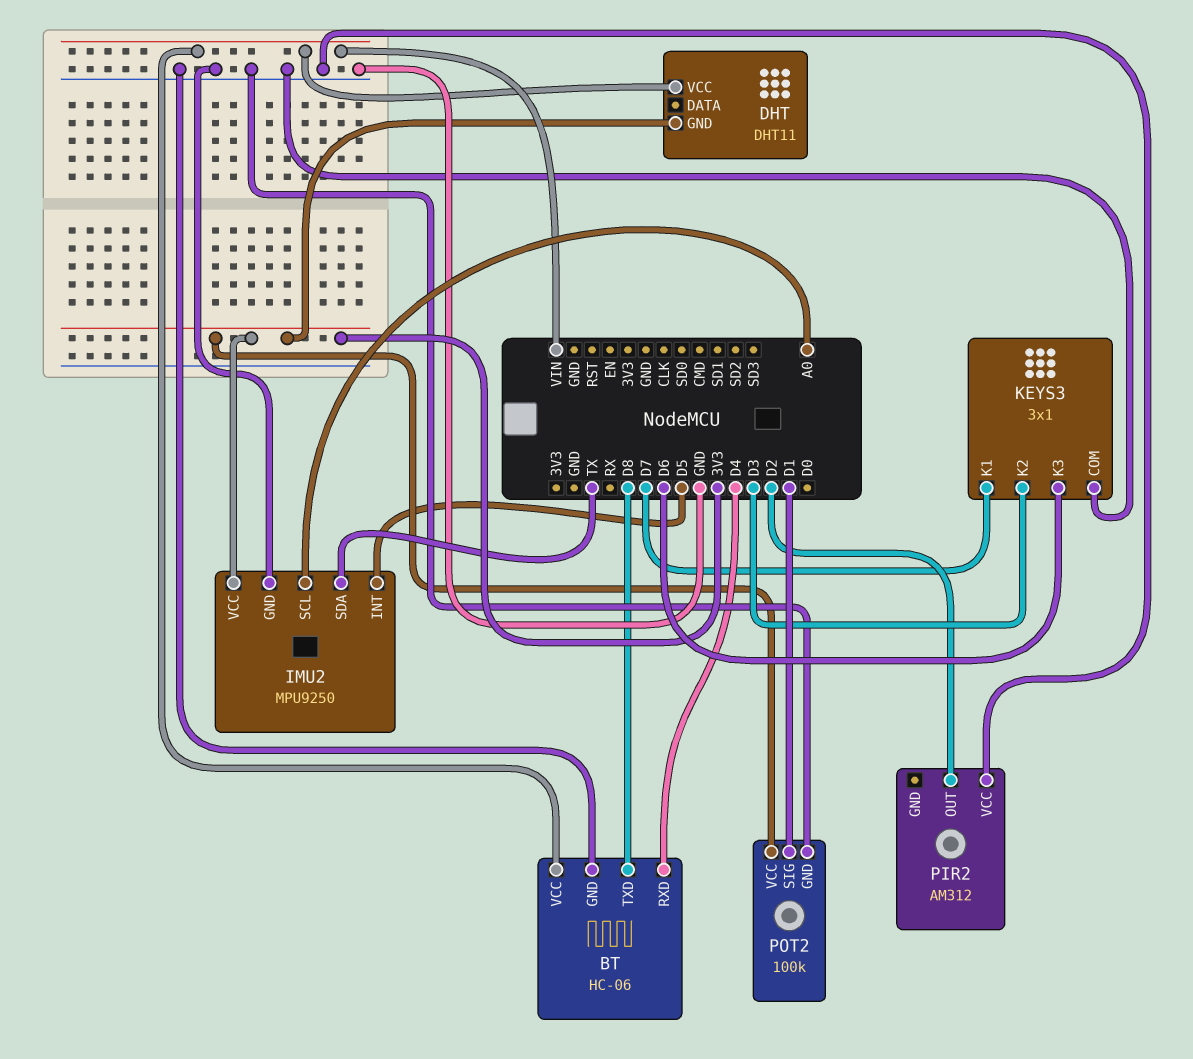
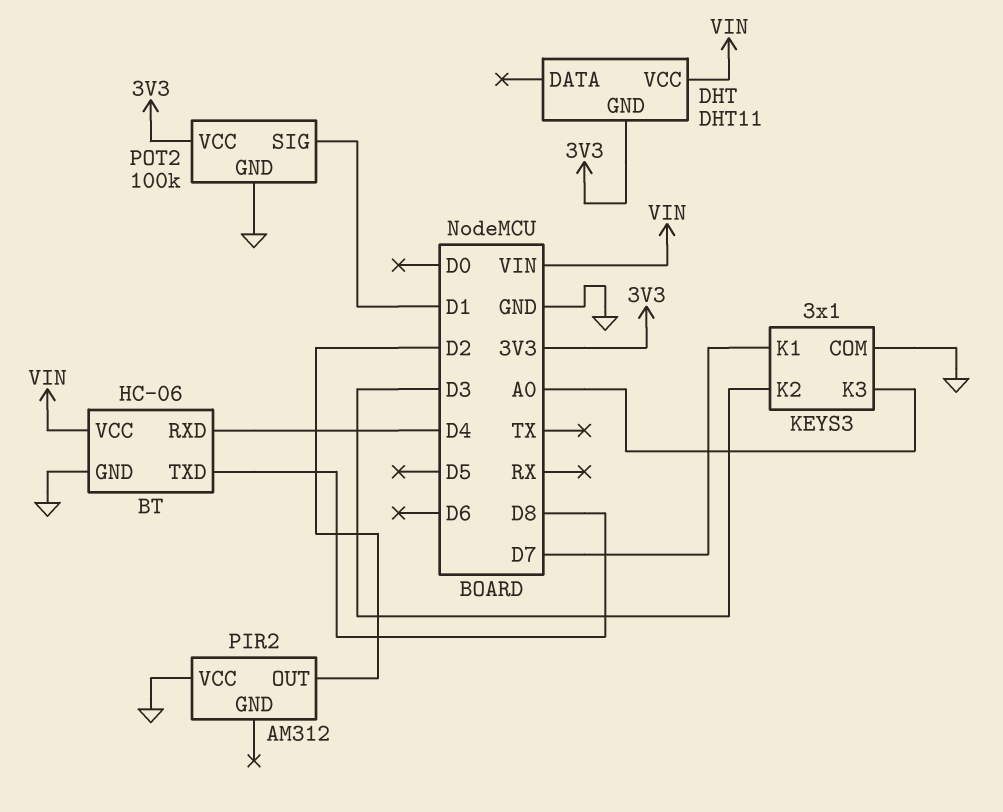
IMU2: MPU9250 -> none
IMU2 pin GND: GND -> none
IMU2 pin INT: D5 -> none
IMU2 pin SCL: A0 -> none
IMU2 pin SDA: TX -> none
IMU2 pin VCC: 3V3 -> none
KEYS3 pin K3: D6 -> A0

